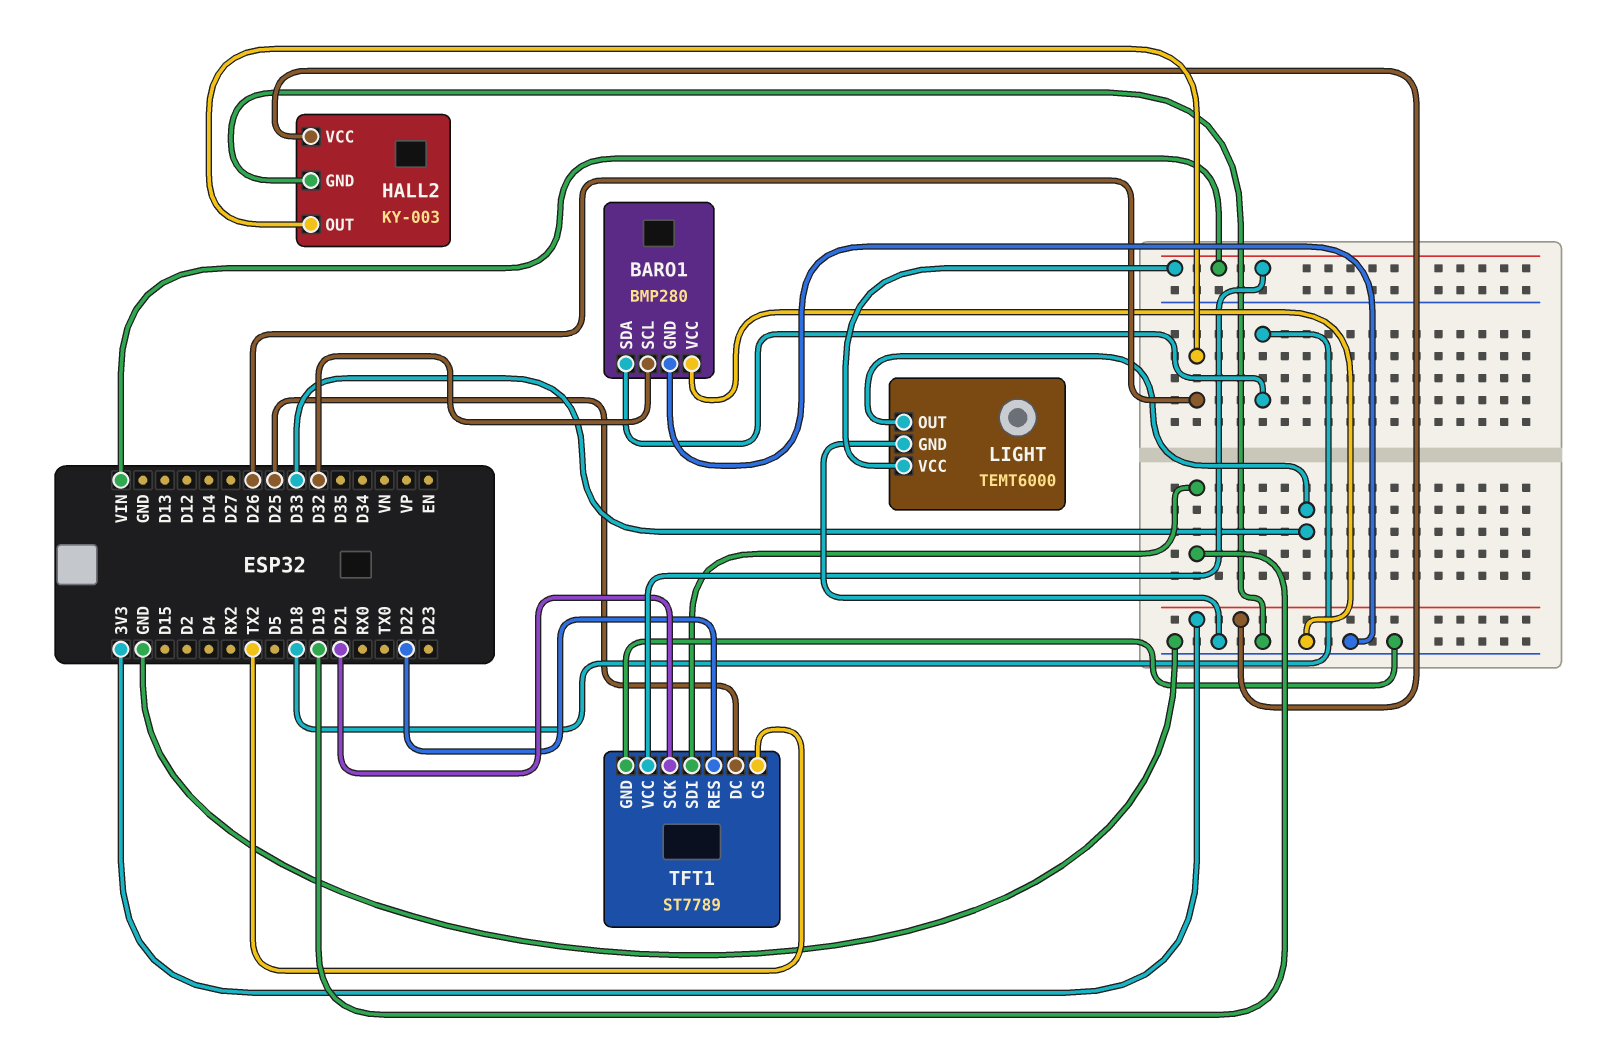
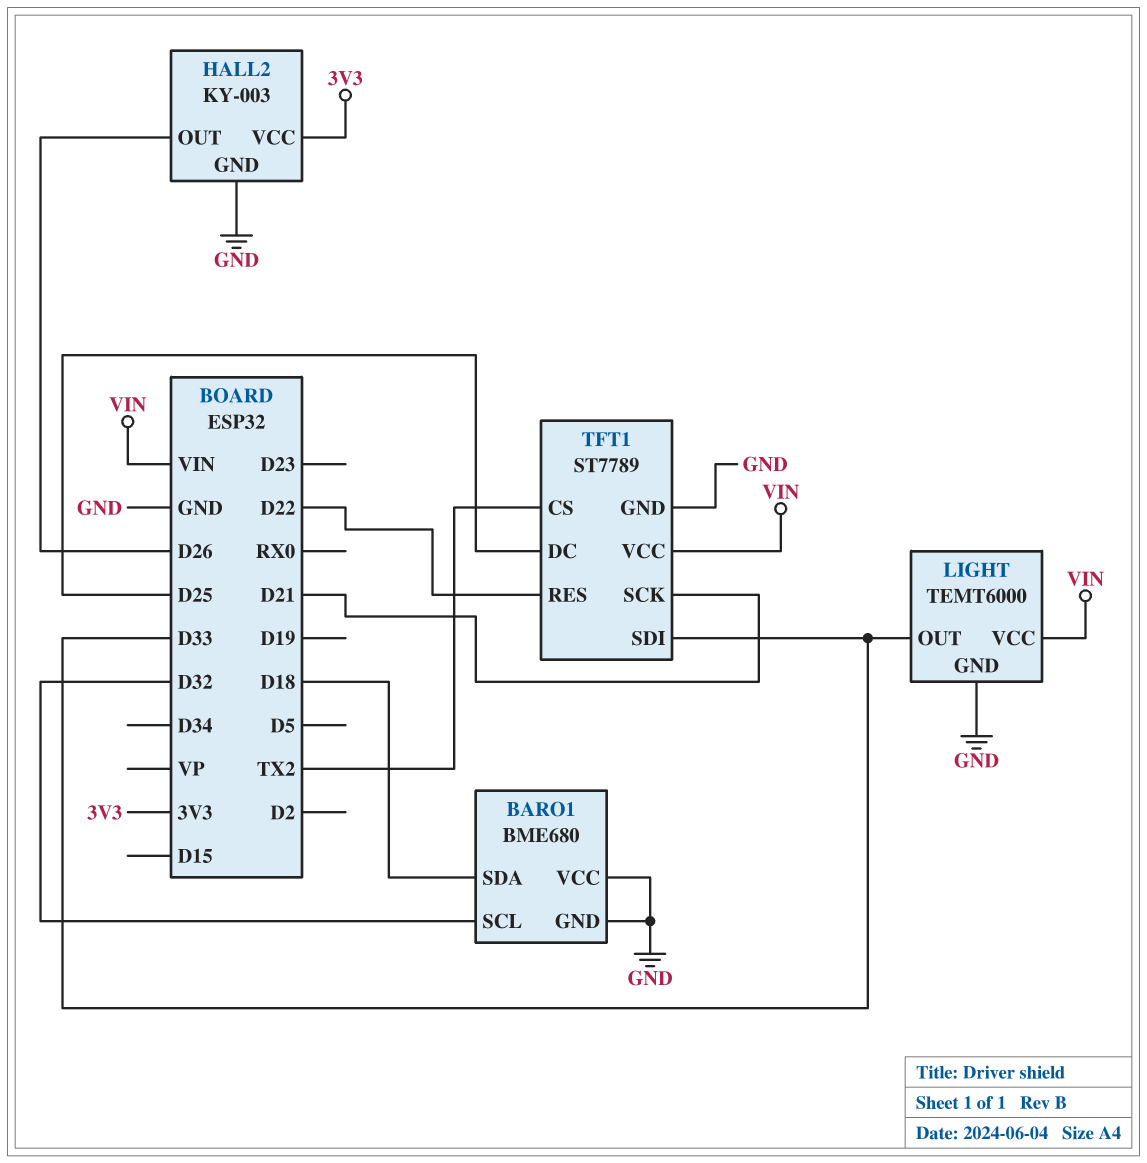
BARO1: BMP280 -> BME680
TFT1 pin SDI: D19 -> D33

